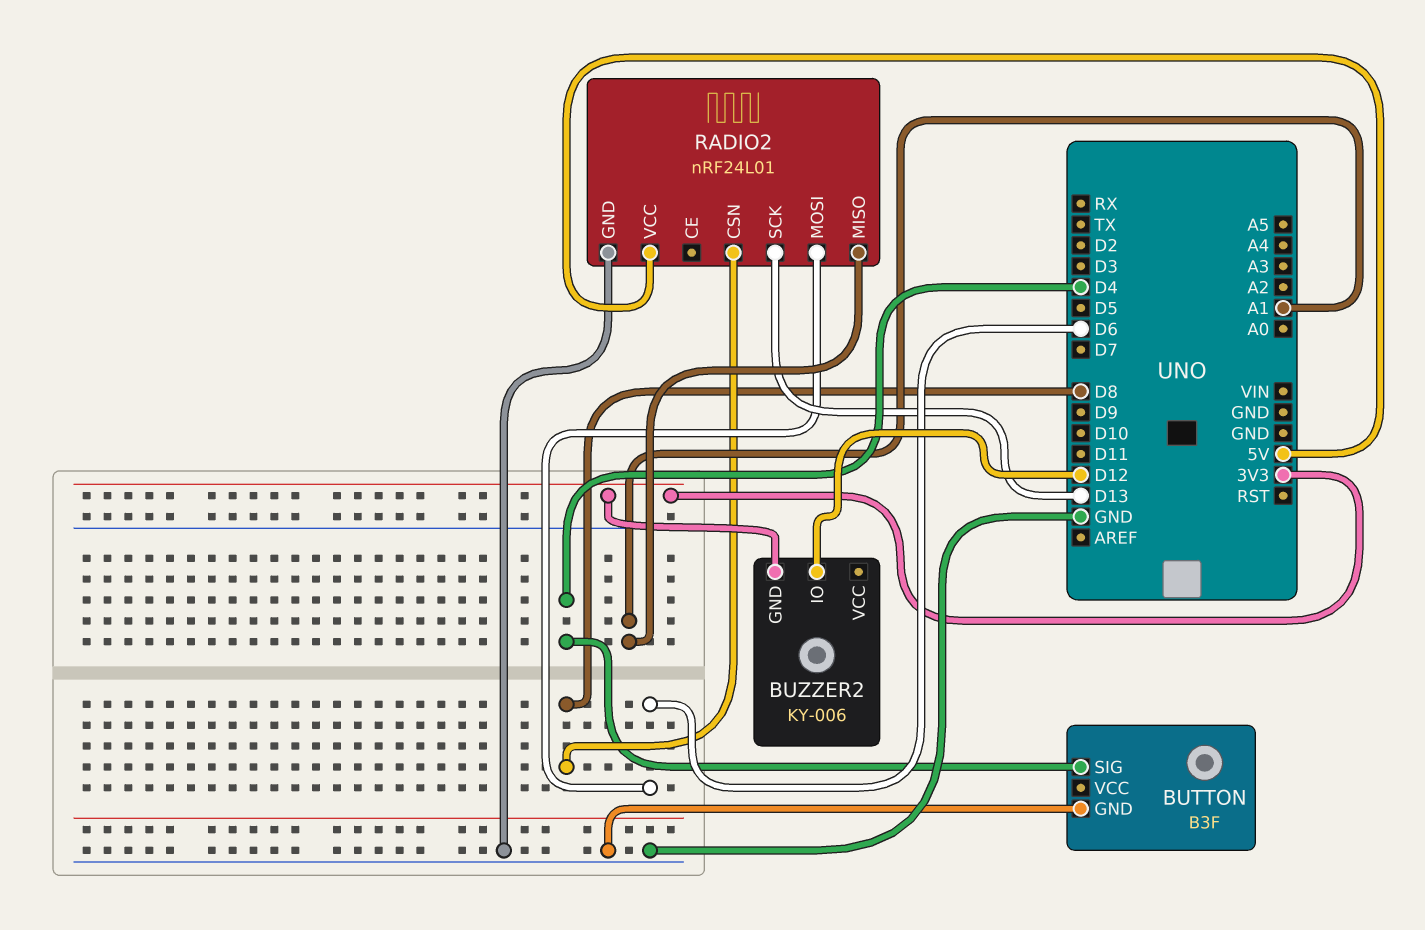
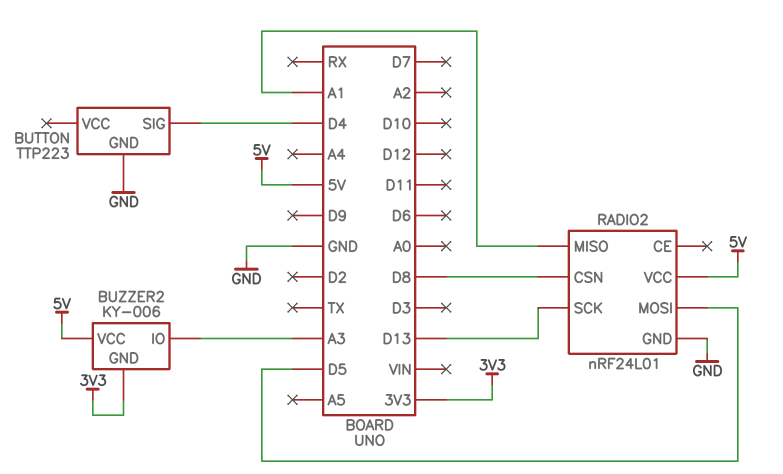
BUTTON: B3F -> TTP223
BUZZER2 pin IO: D12 -> A3
BUZZER2 pin VCC: none -> 5V
RADIO2 pin MOSI: D6 -> D5

